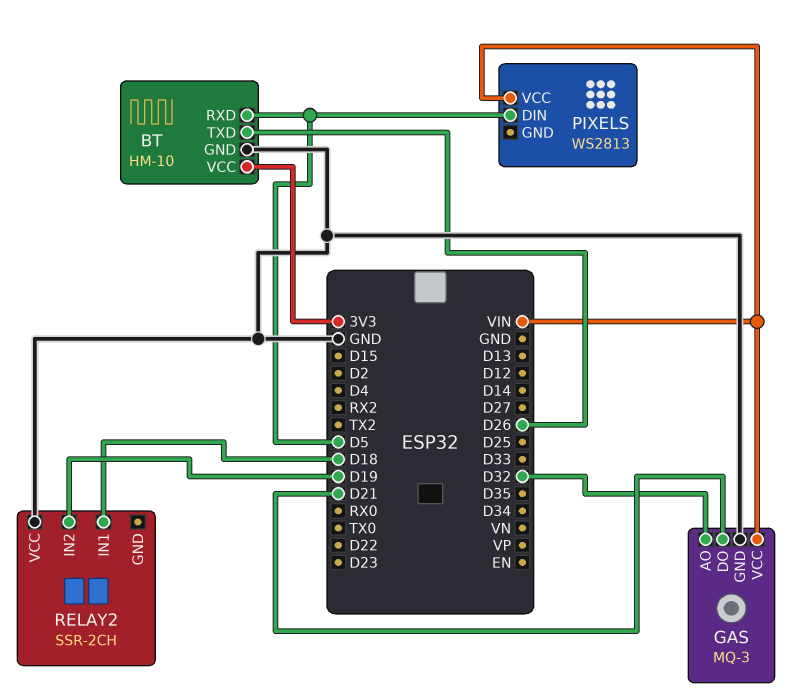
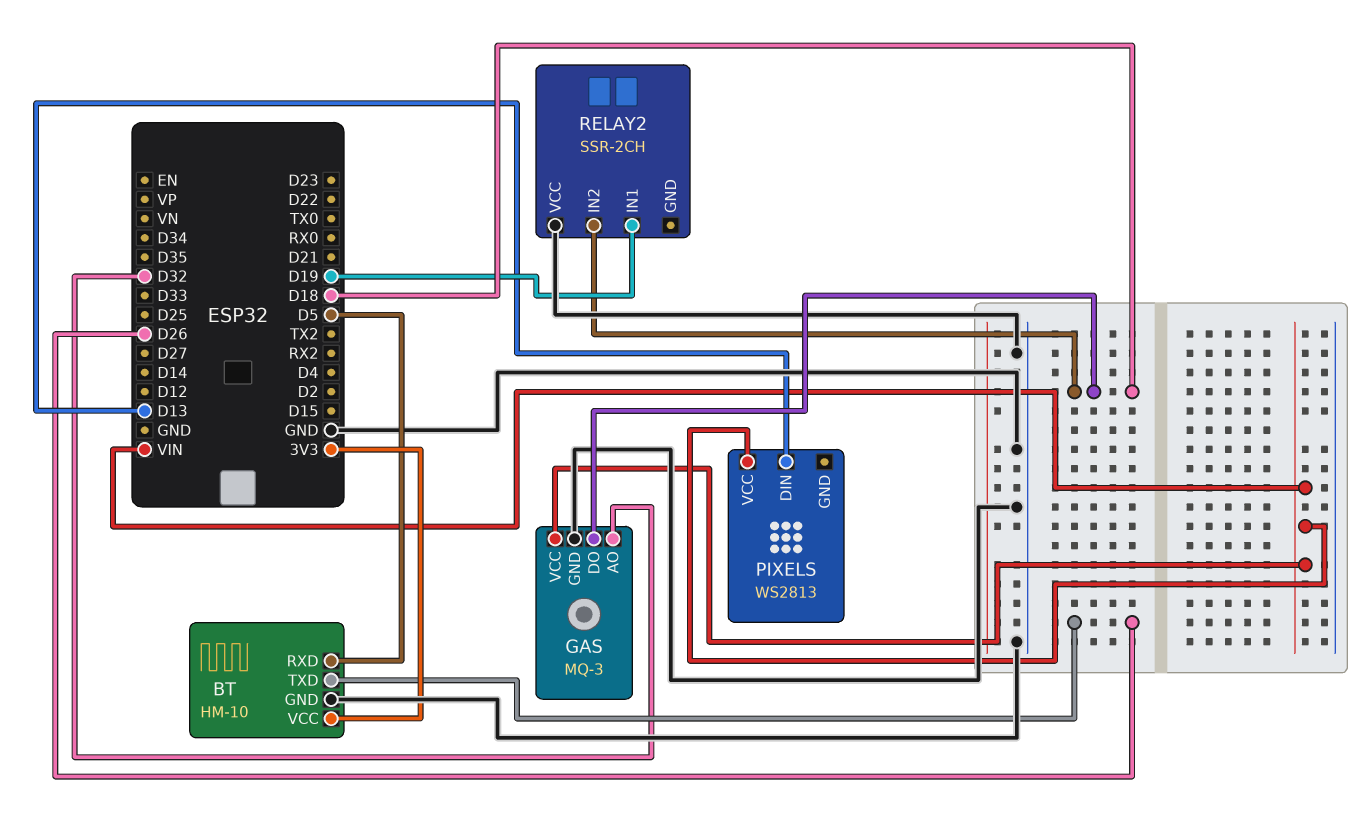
GAS pin DO: D21 -> D18
PIXELS pin DIN: D5 -> D13
RELAY2 pin IN1: D18 -> D19
RELAY2 pin IN2: D19 -> D18

